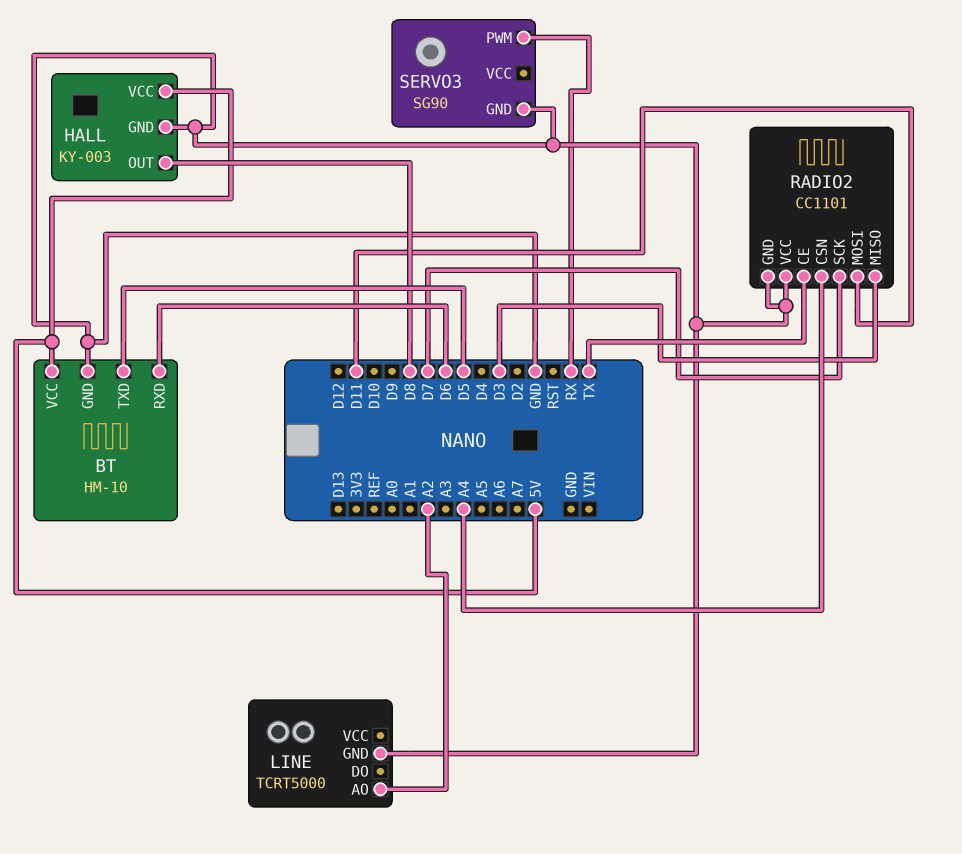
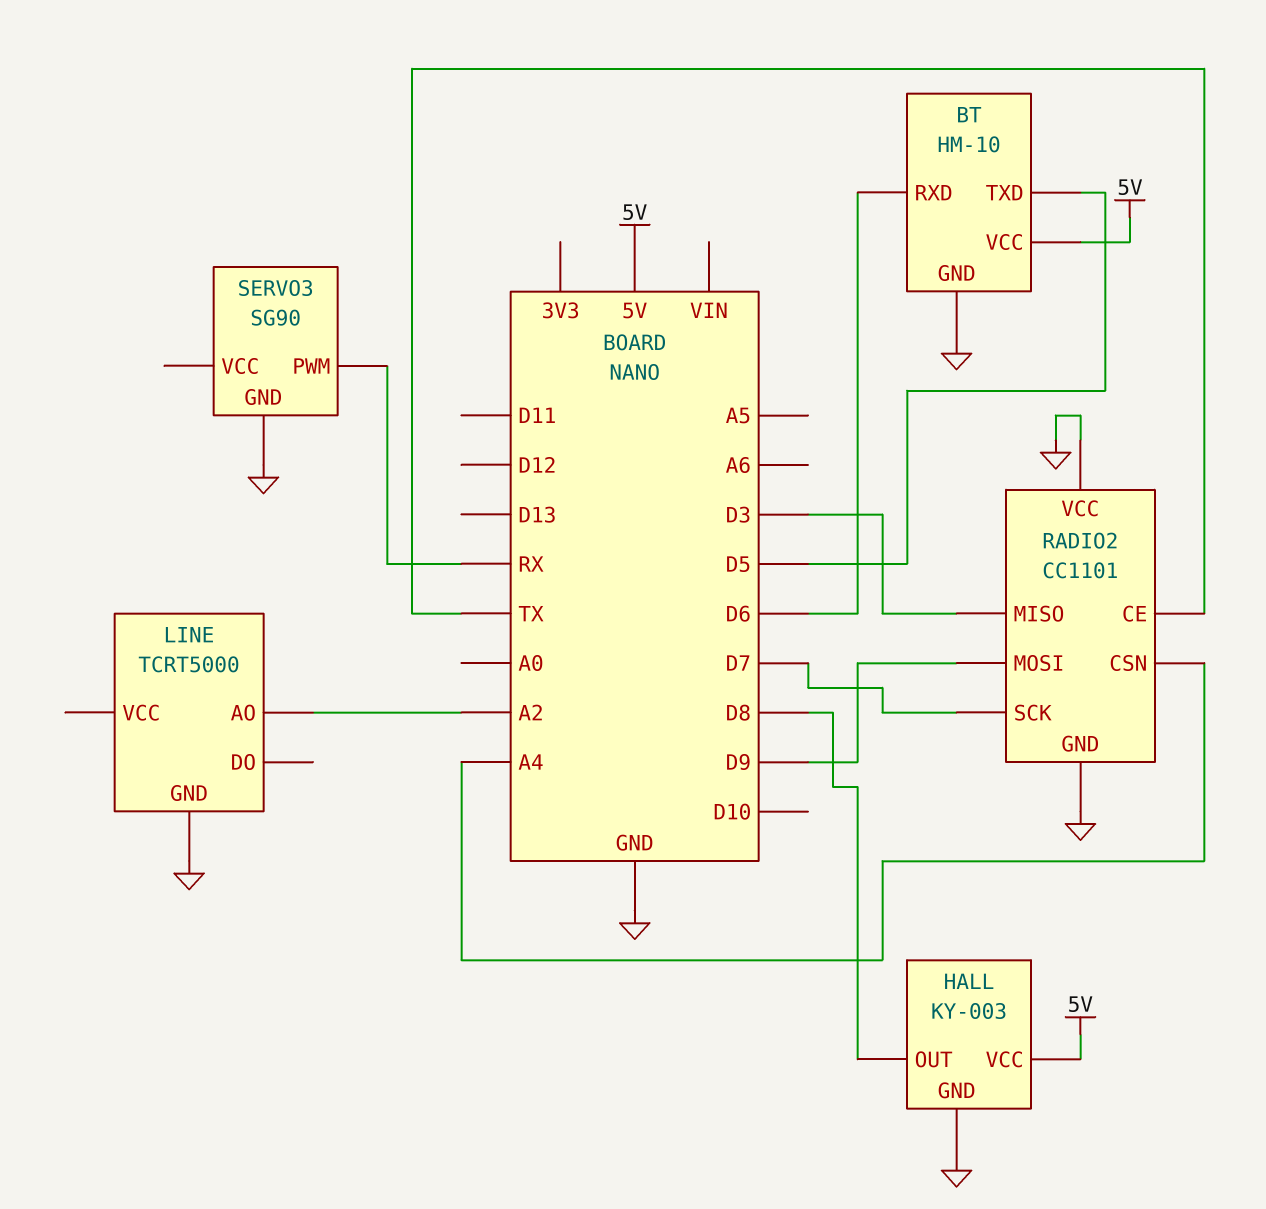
RADIO2 pin MOSI: D11 -> D9

